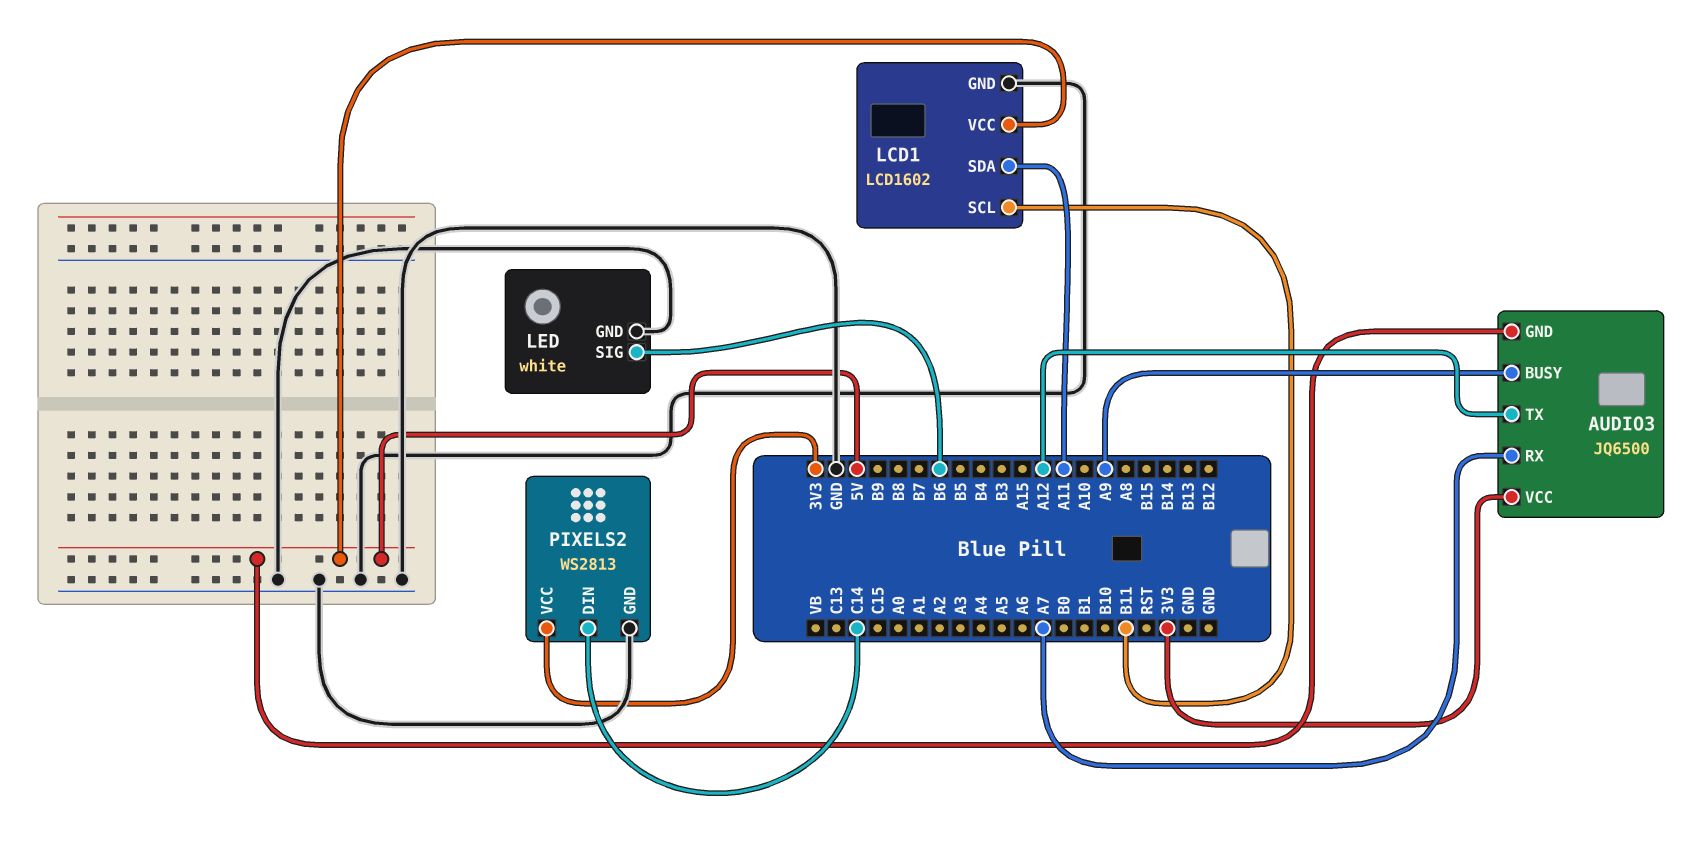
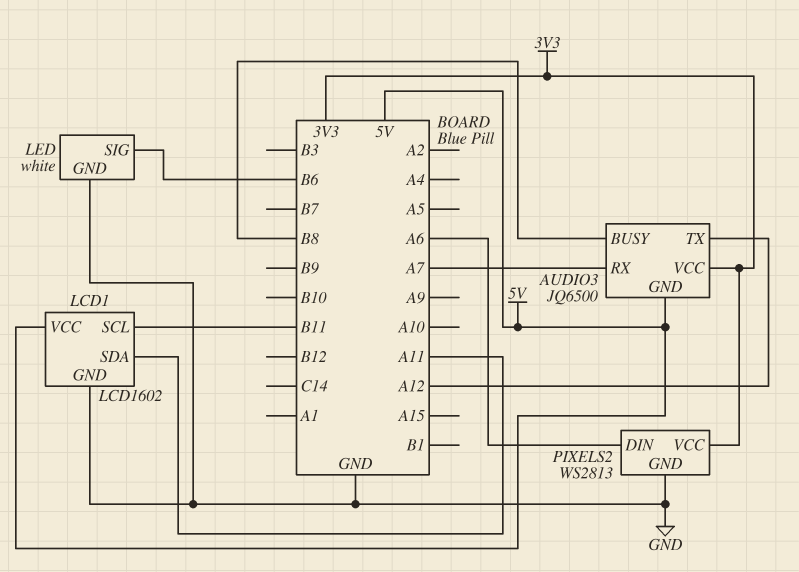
AUDIO3 pin BUSY: A9 -> B8
PIXELS2 pin DIN: C14 -> A6

